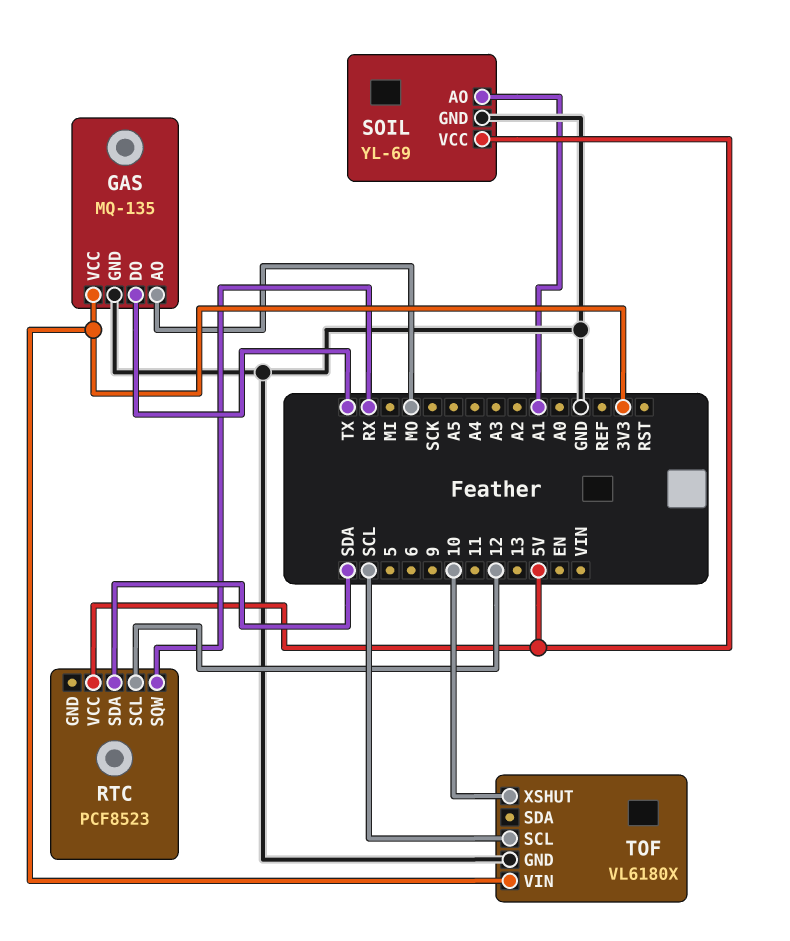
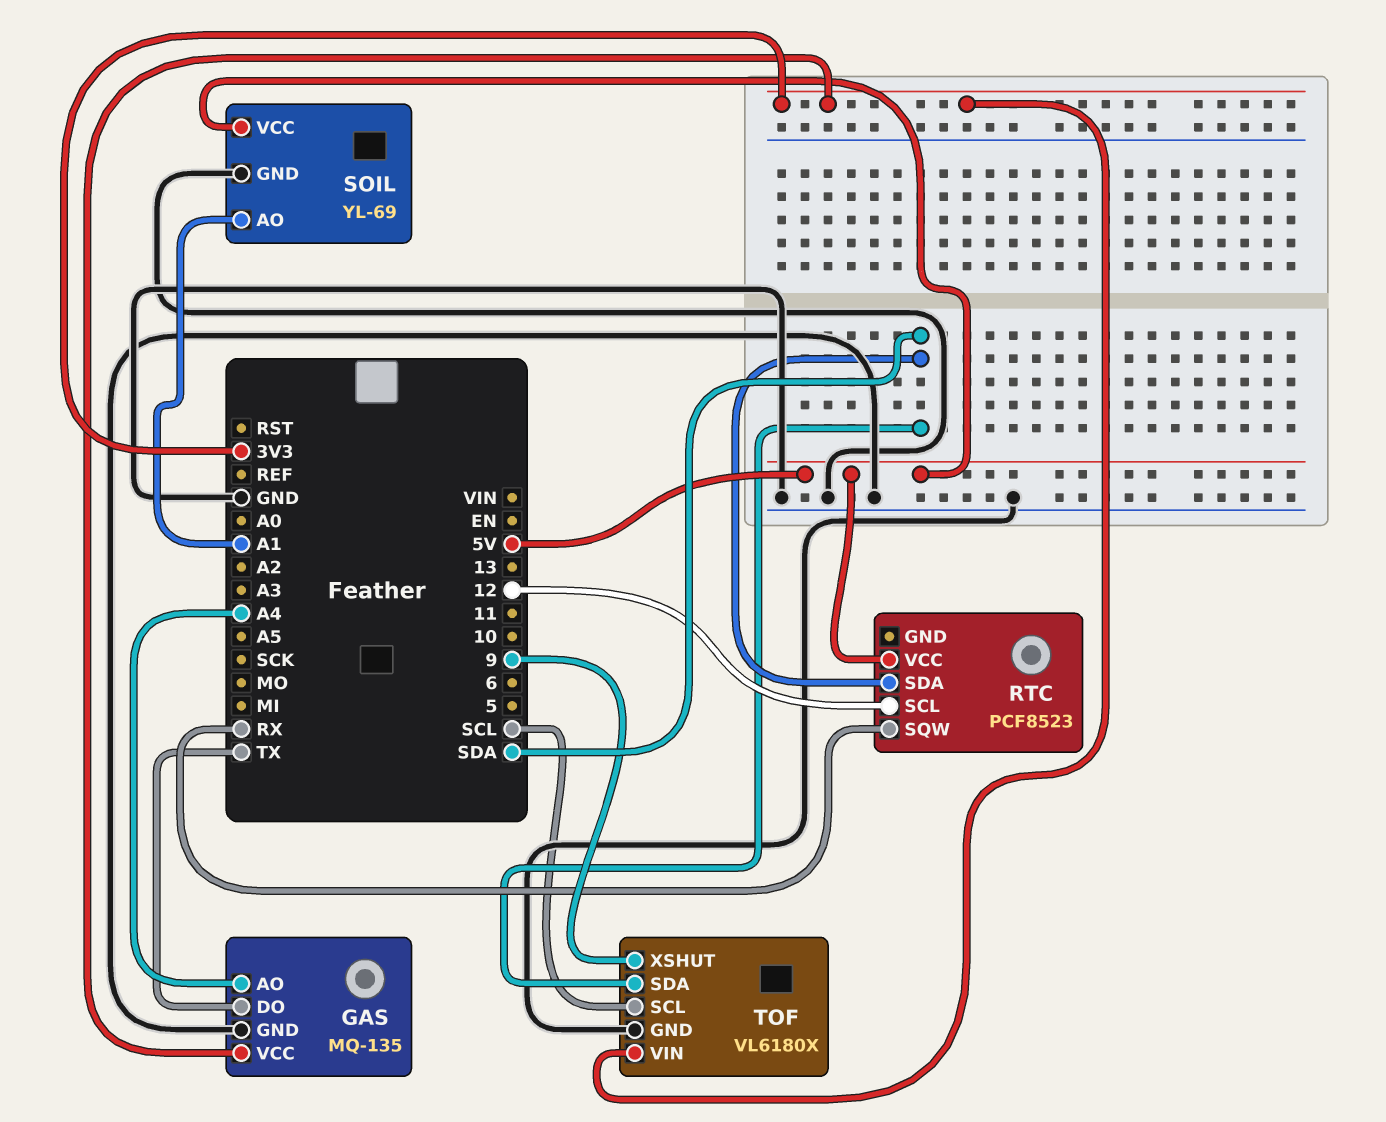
GAS pin AO: MO -> A4
TOF pin SDA: none -> SDA
TOF pin XSHUT: 10 -> 9

